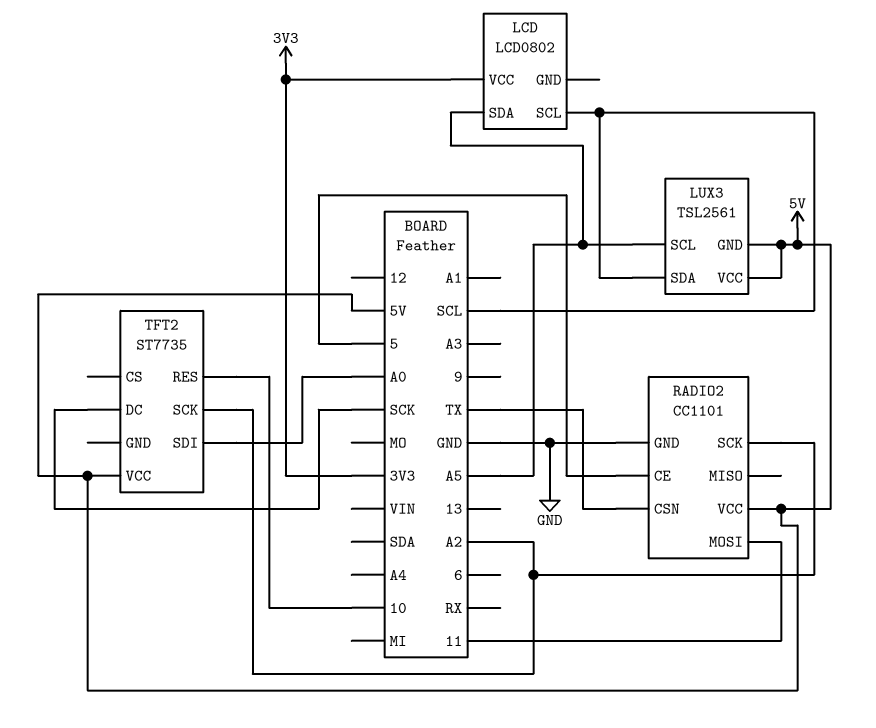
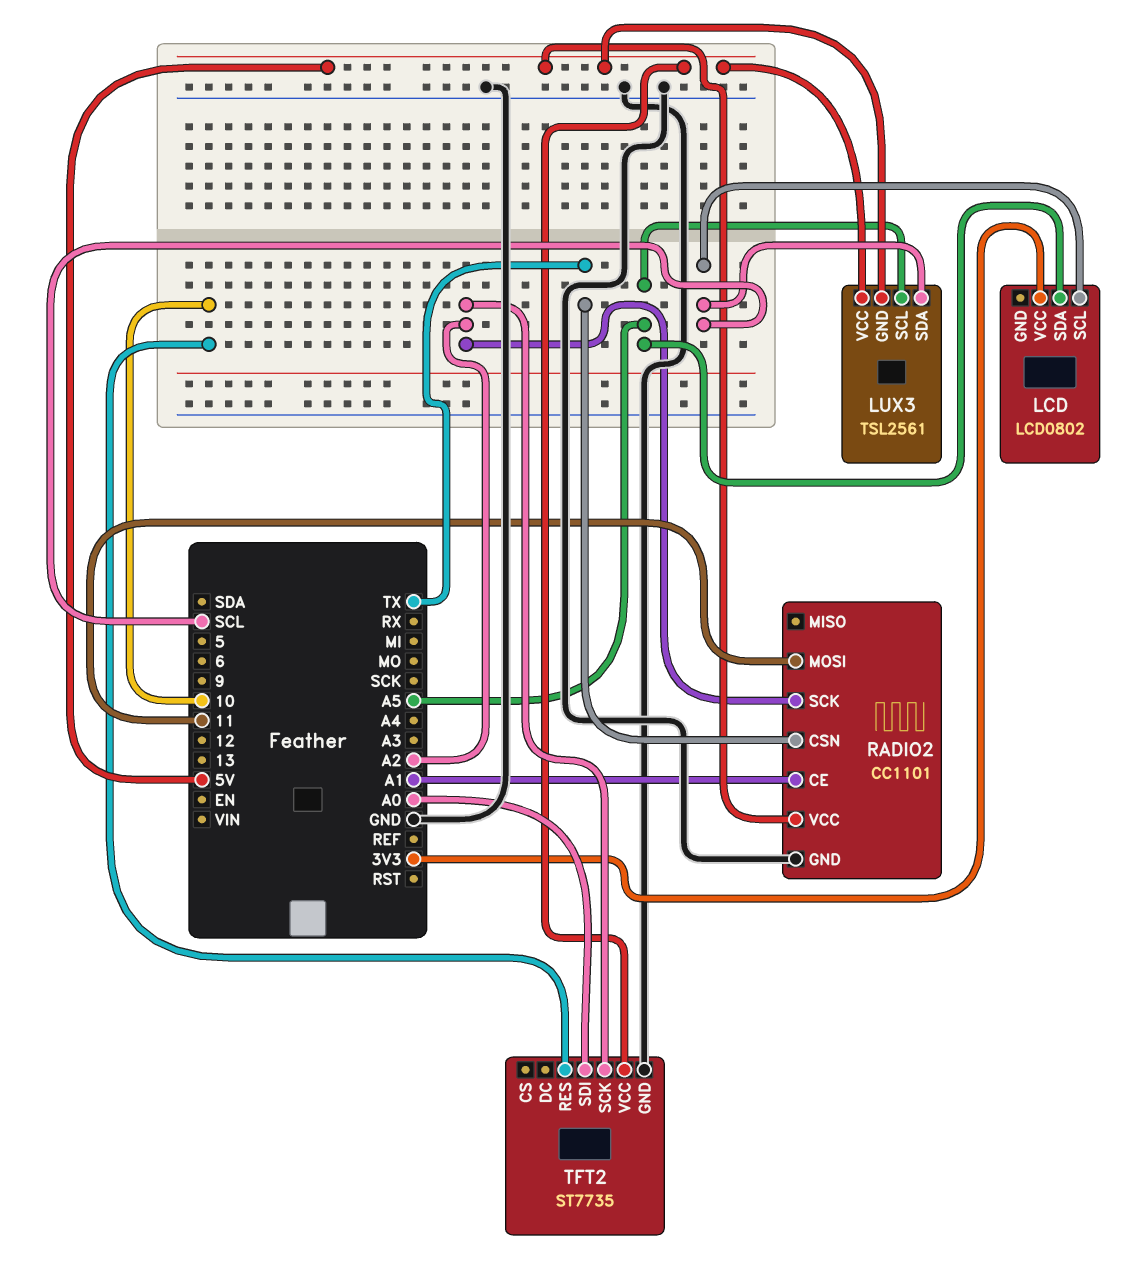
RADIO2 pin CE: 5 -> A1
TFT2 pin DC: SCK -> none
TFT2 pin GND: none -> GND

